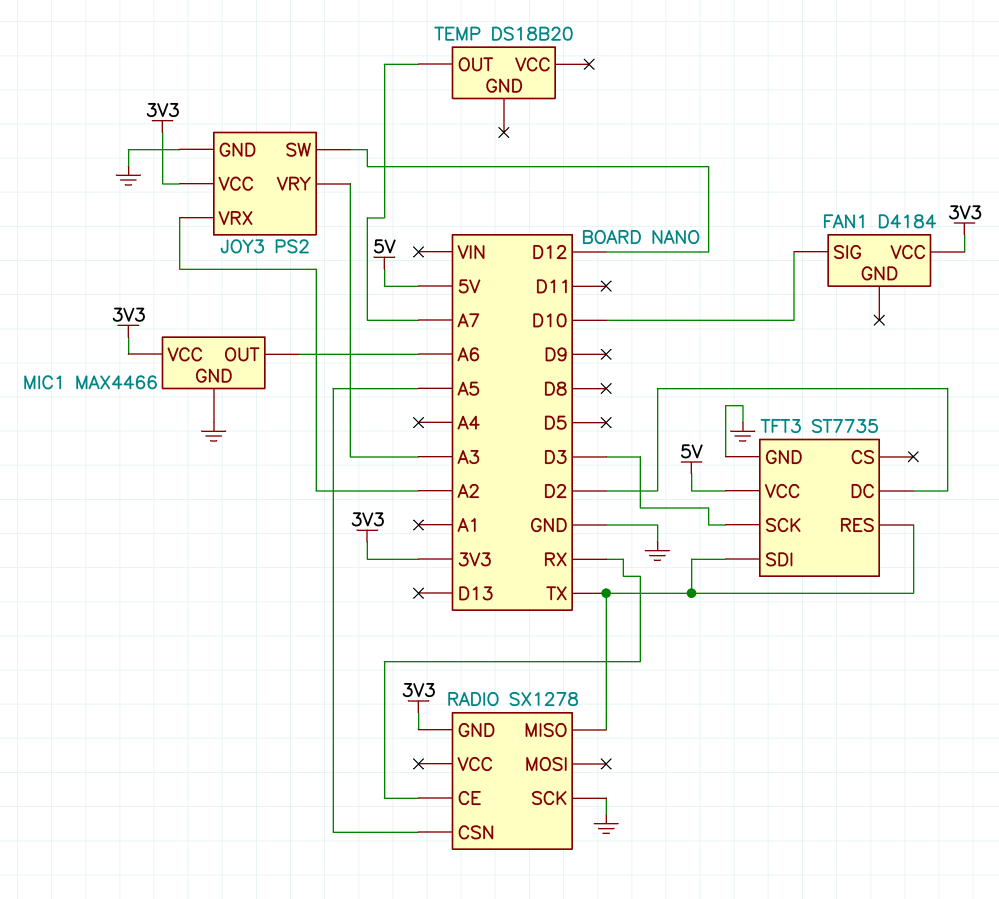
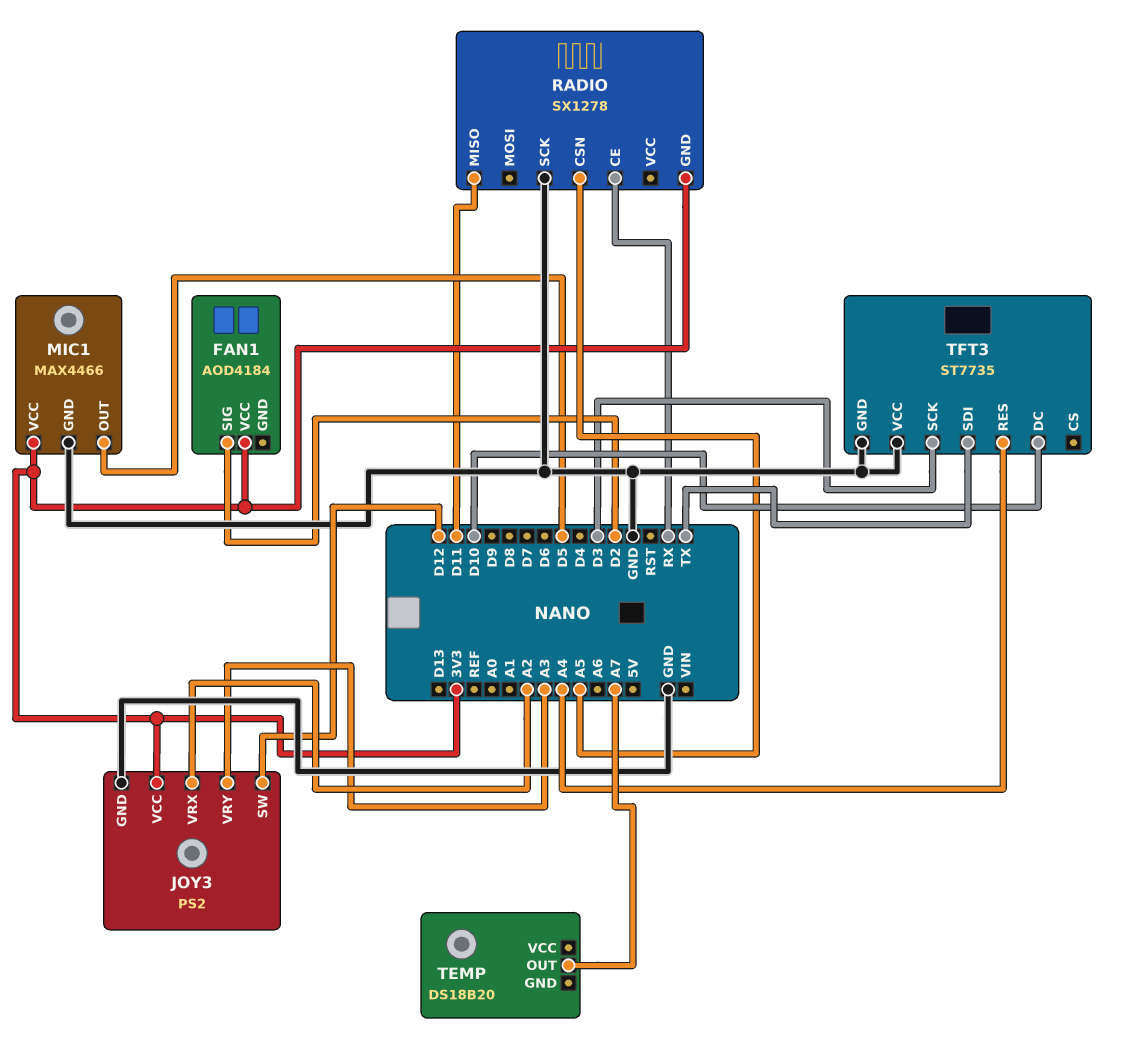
FAN1: D4184 -> AOD4184
FAN1 pin SIG: D10 -> D2
MIC1 pin OUT: A6 -> D5
RADIO pin MISO: TX -> D11
TFT3 pin DC: D2 -> D10
TFT3 pin RES: TX -> A4
TFT3 pin VCC: 5V -> GND

